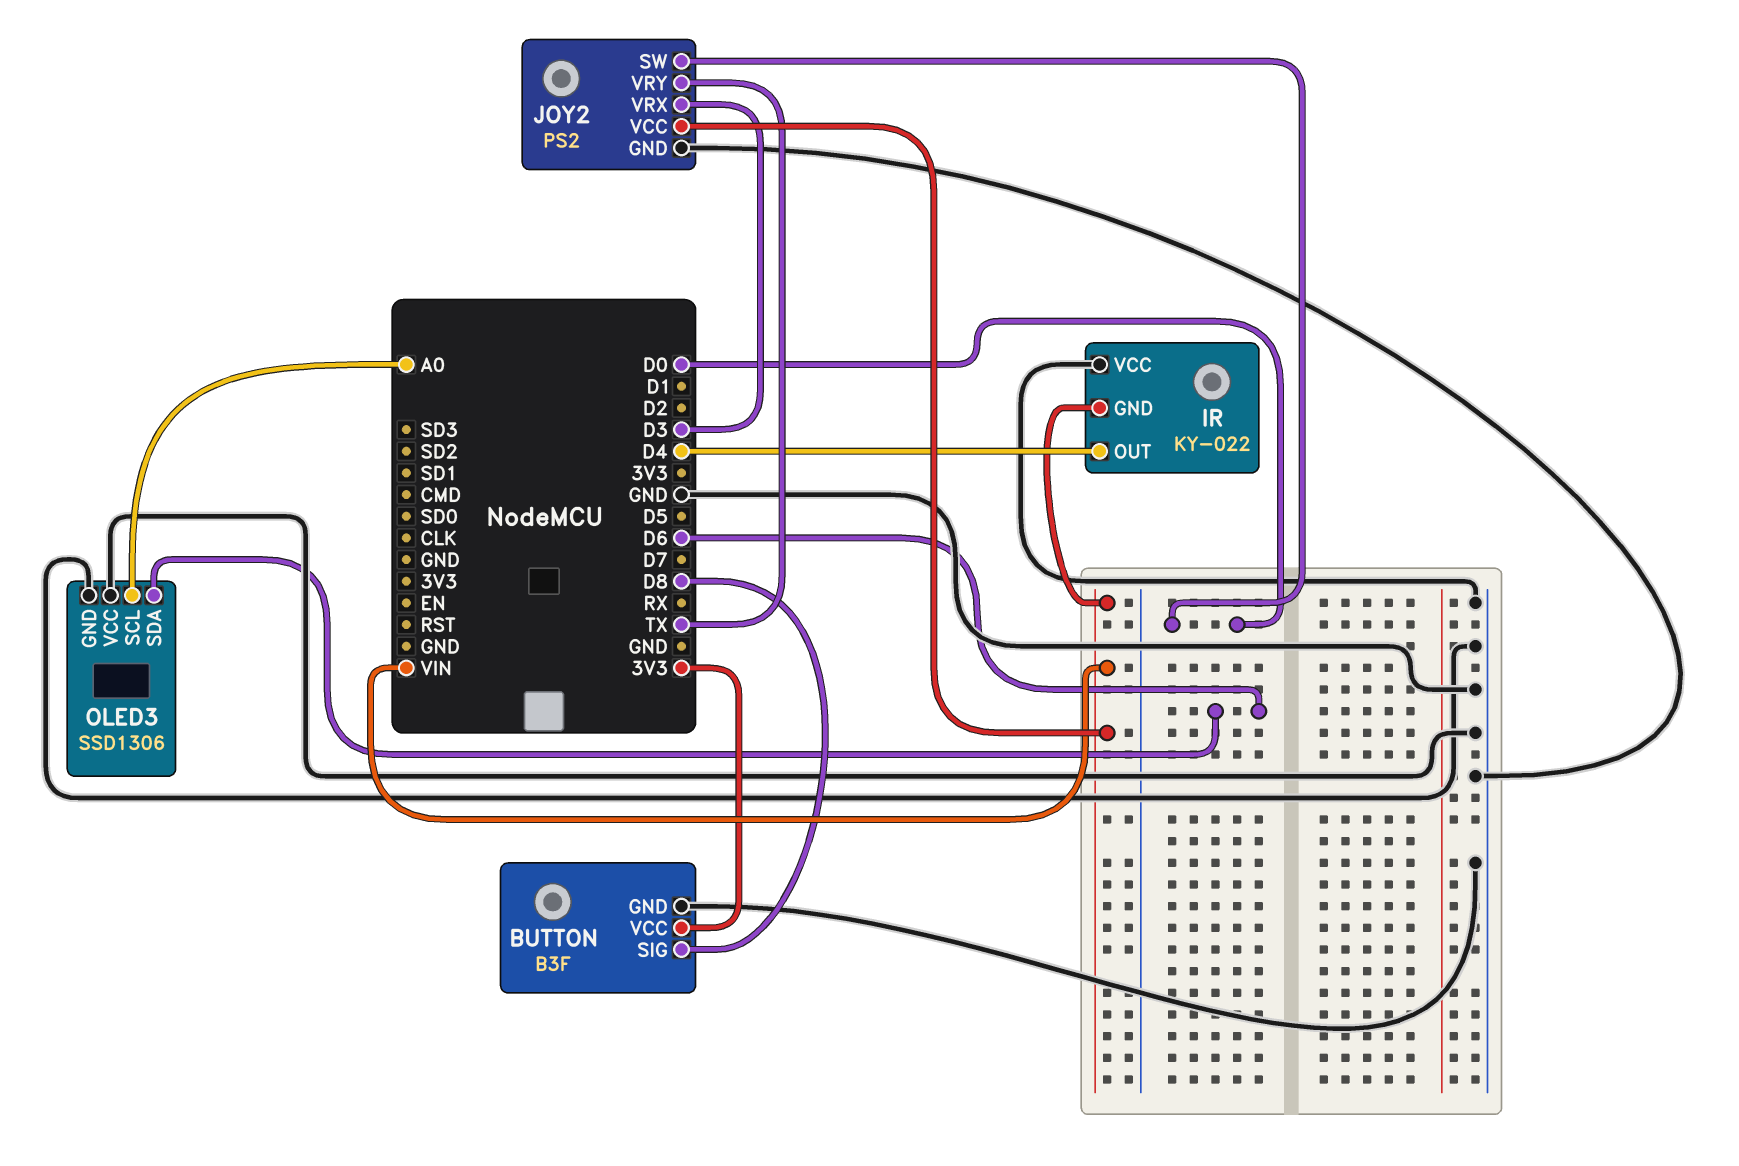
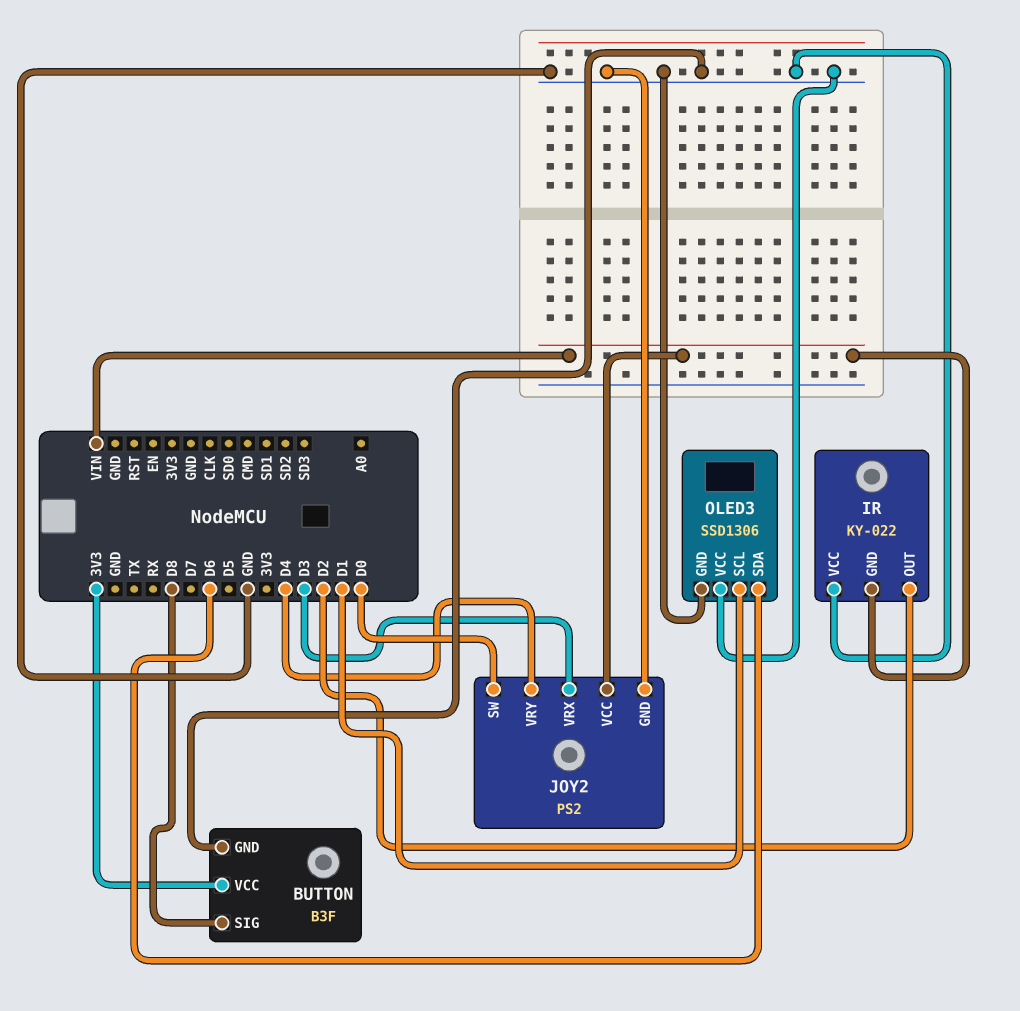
IR pin OUT: D4 -> D2
JOY2 pin VRY: TX -> D4
OLED3 pin SCL: A0 -> D1

